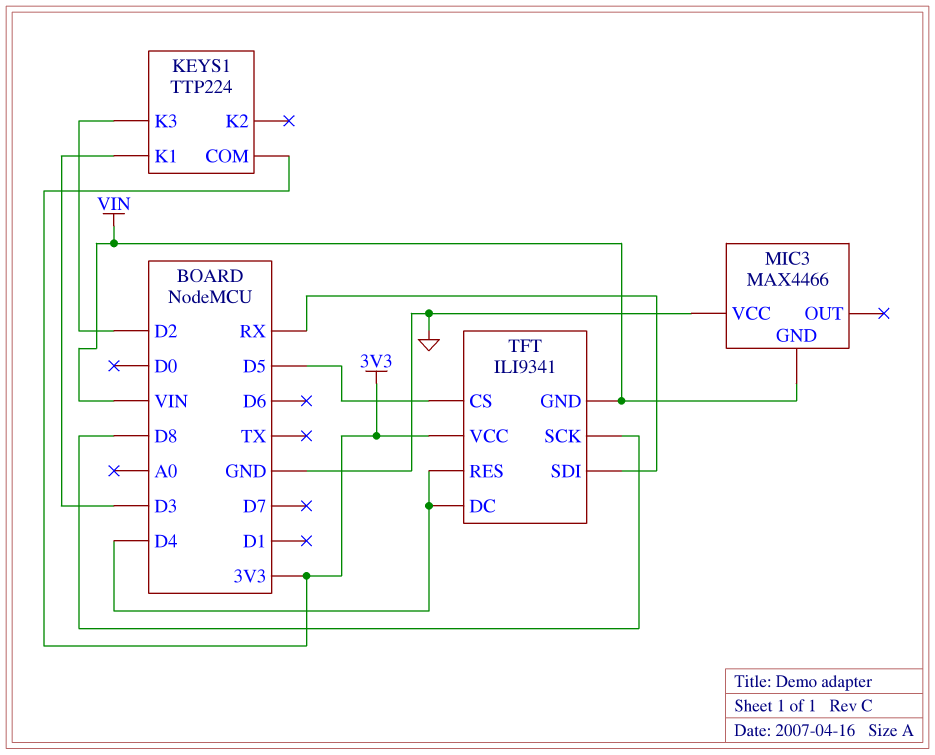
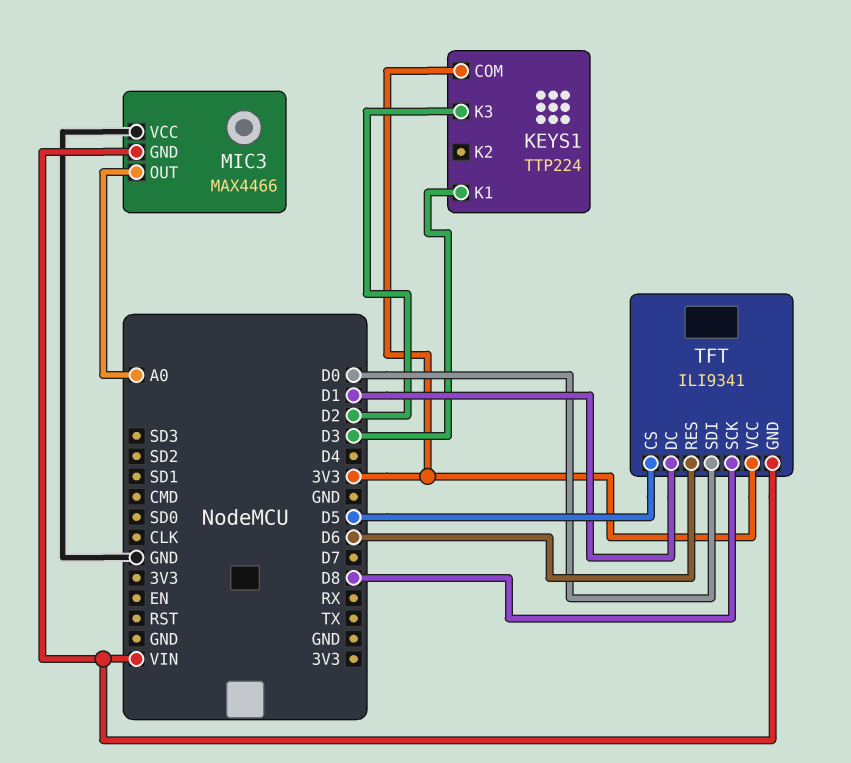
MIC3 pin OUT: none -> A0
TFT pin DC: D4 -> D1
TFT pin RES: D4 -> D6
TFT pin SDI: RX -> D0

